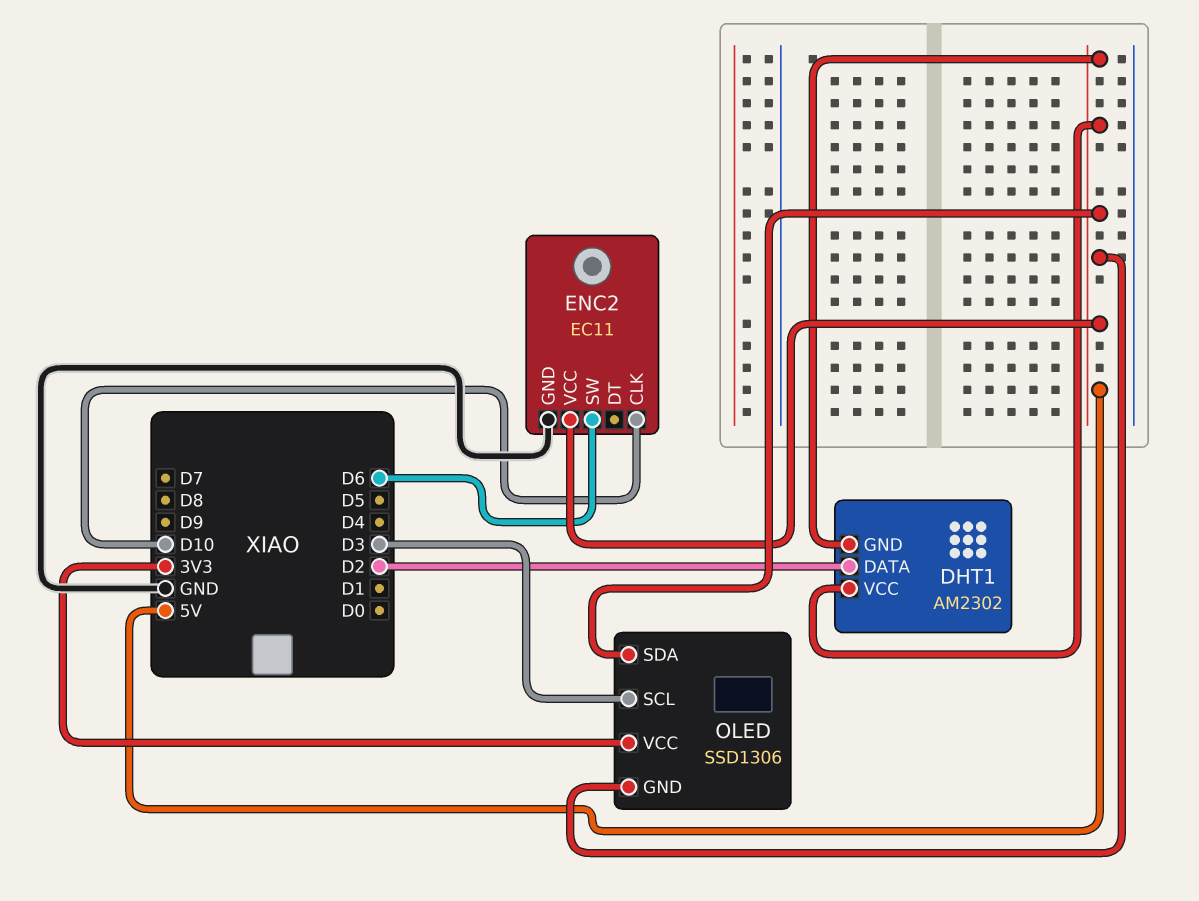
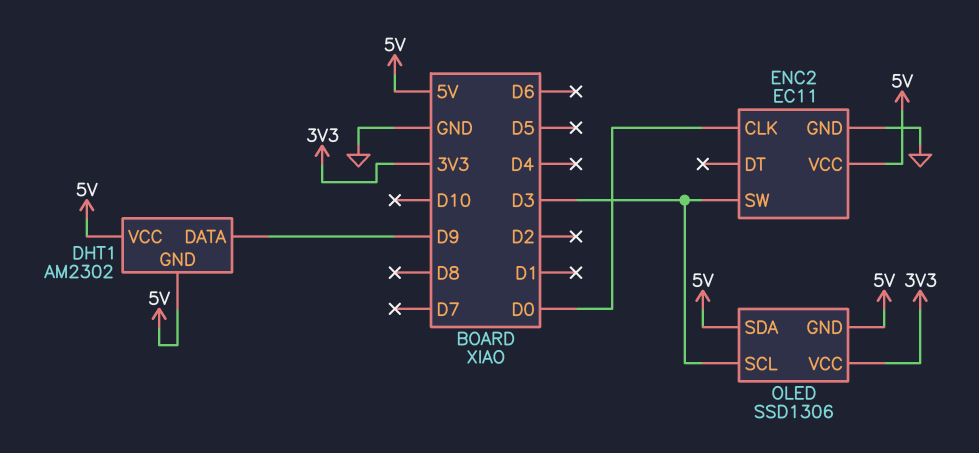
DHT1 pin DATA: D2 -> D9
ENC2 pin CLK: D10 -> D0
ENC2 pin SW: D6 -> D3

